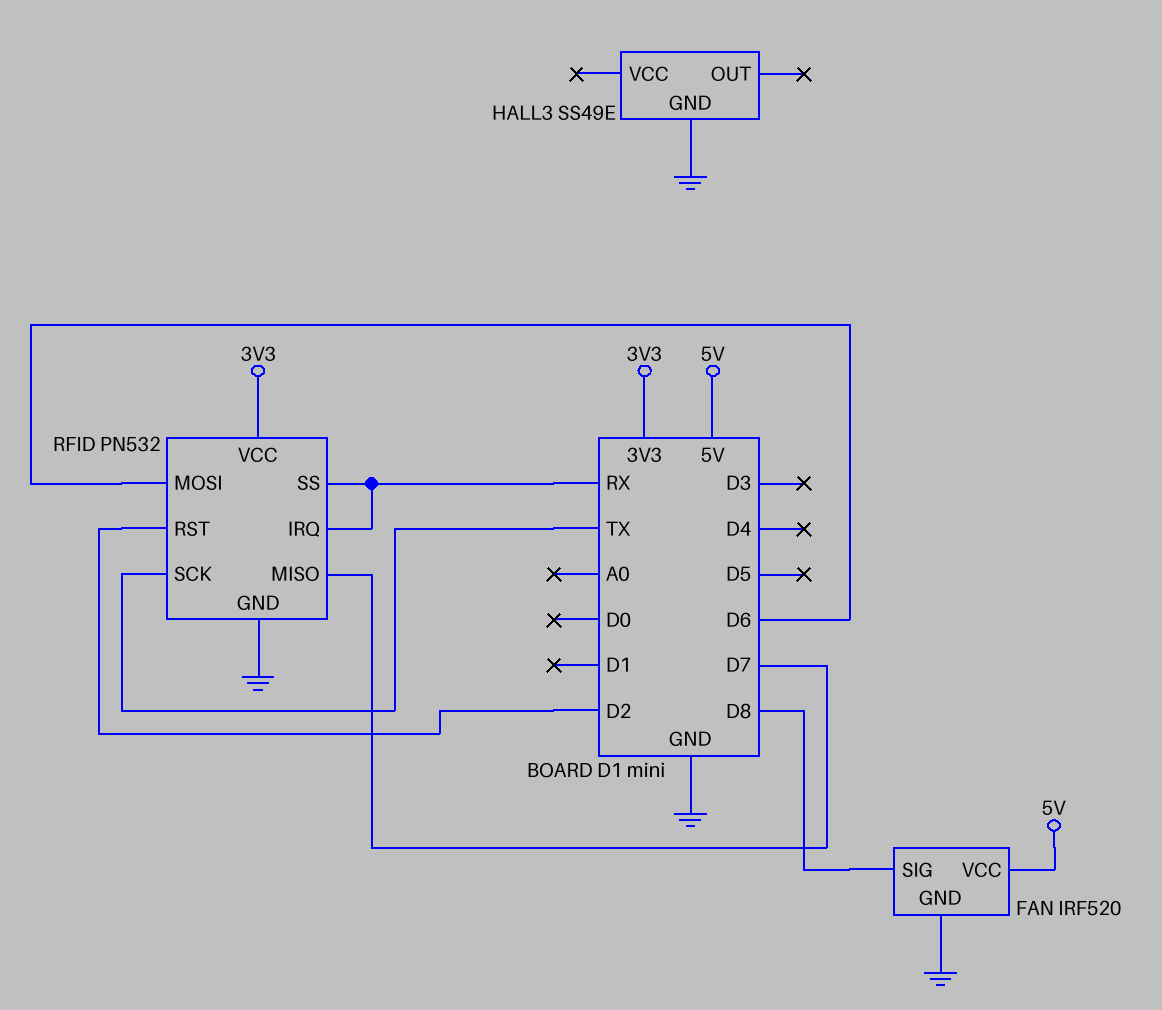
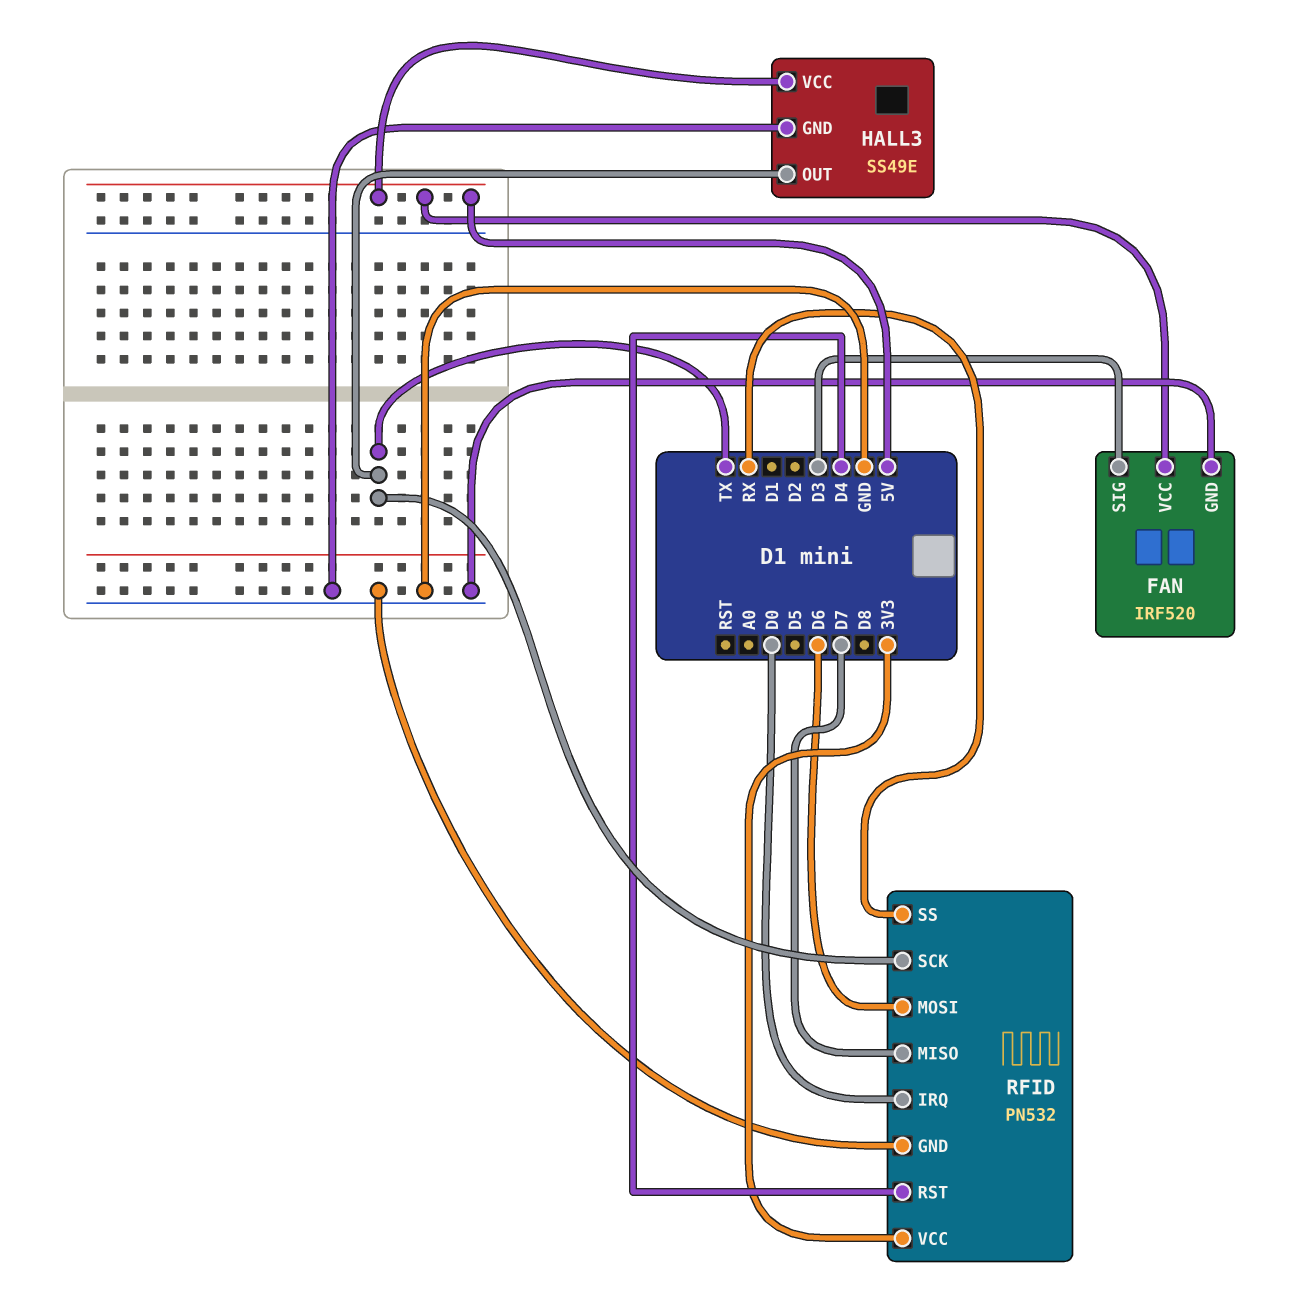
FAN pin SIG: D8 -> D3
HALL3 pin OUT: none -> TX
HALL3 pin VCC: none -> 5V
RFID pin IRQ: RX -> D0
RFID pin RST: D2 -> D4

